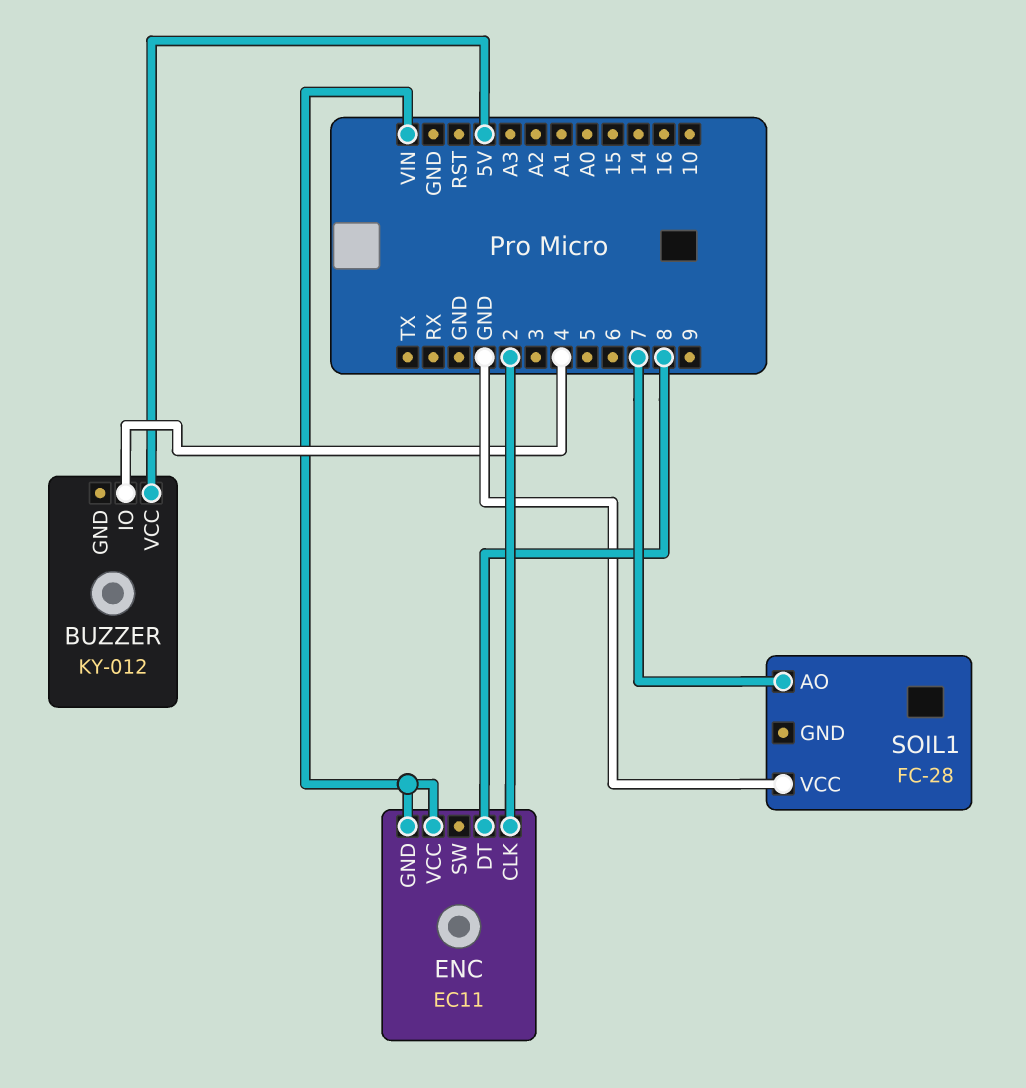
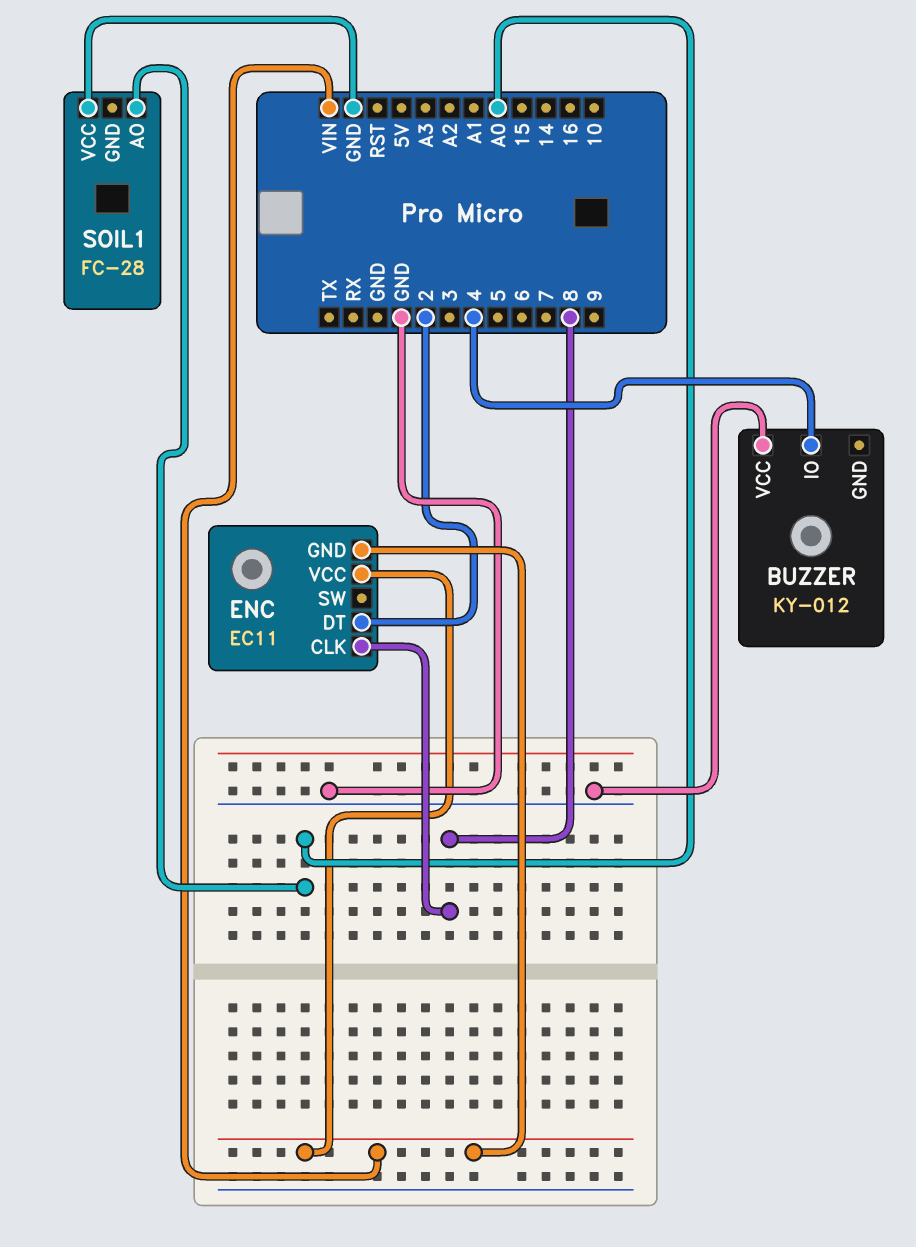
BUZZER pin VCC: 5V -> GND
ENC pin CLK: 2 -> 8
ENC pin DT: 8 -> 2
SOIL1 pin AO: 7 -> A0

